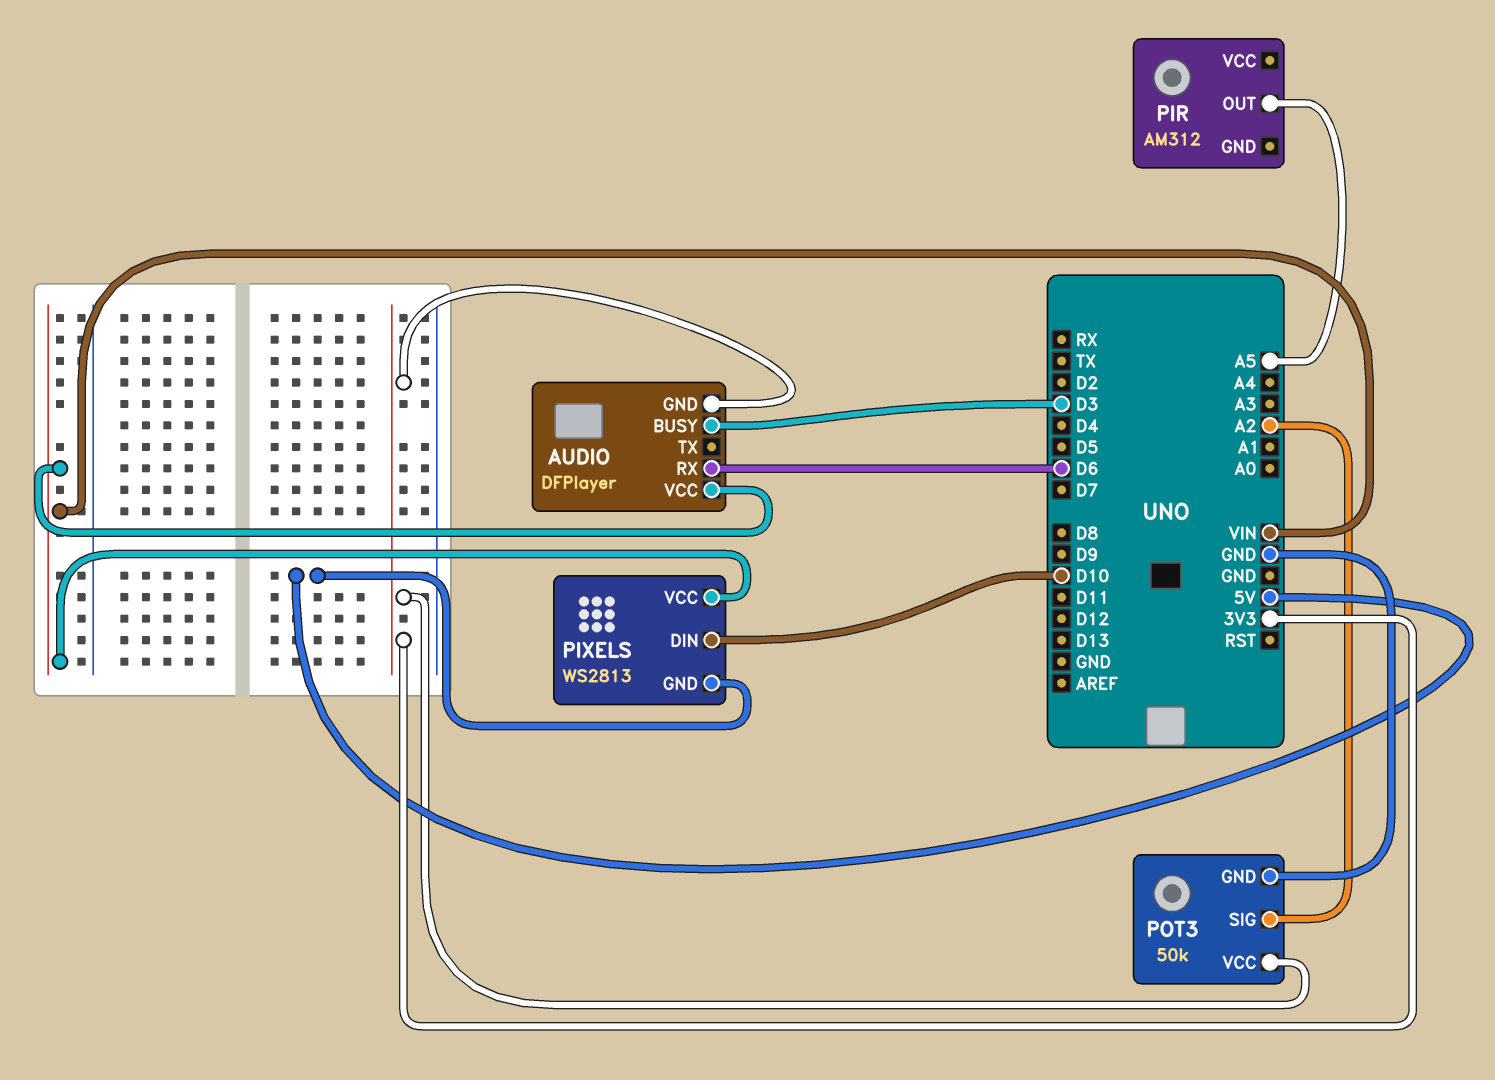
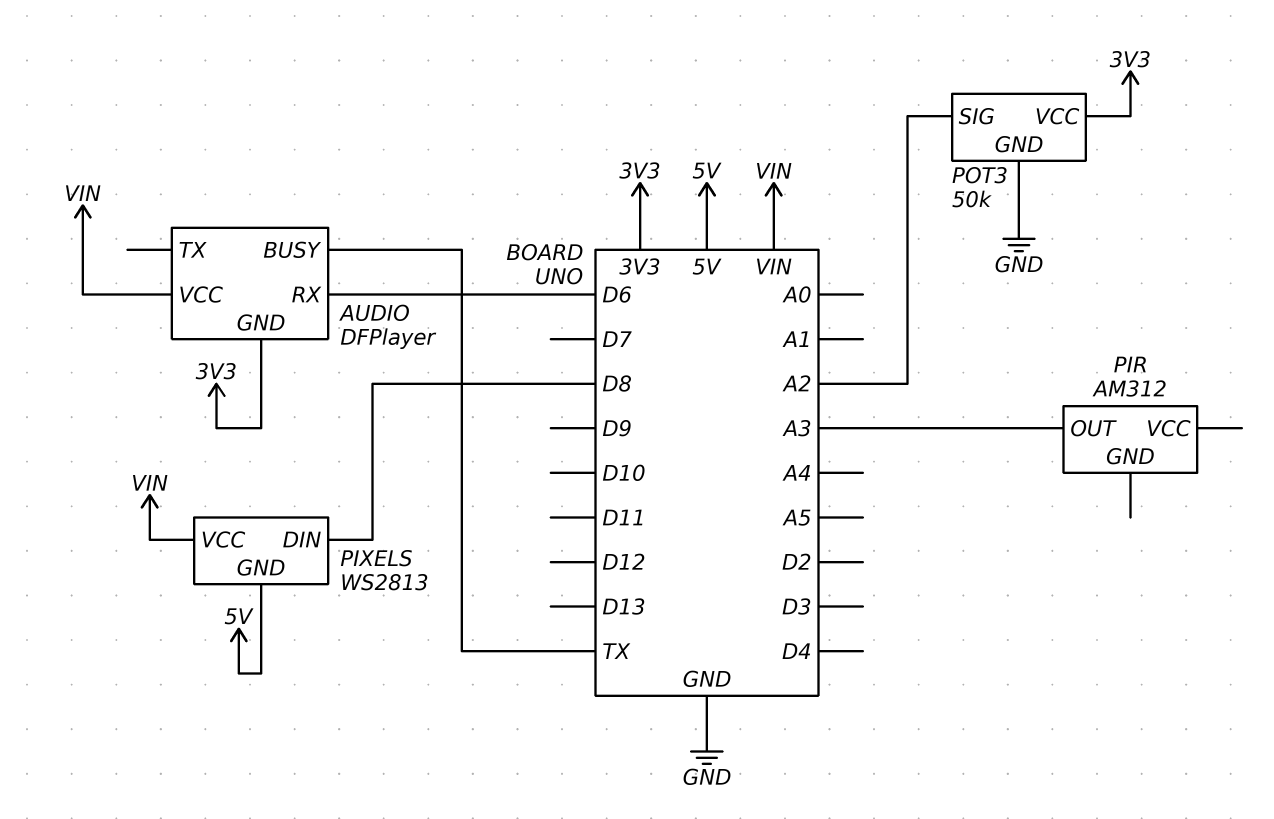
AUDIO pin BUSY: D3 -> TX
PIR pin OUT: A5 -> A3
PIXELS pin DIN: D10 -> D8

